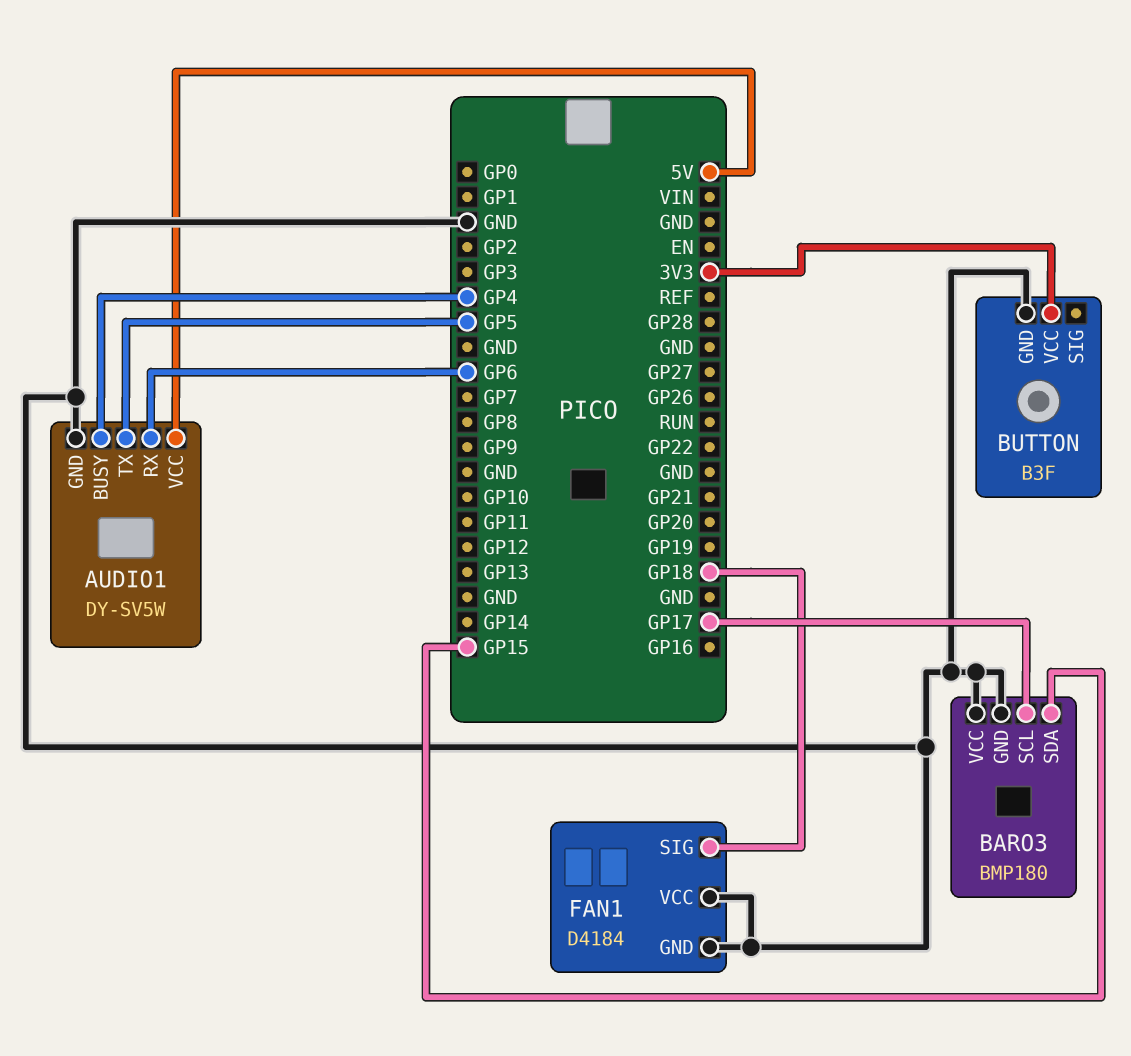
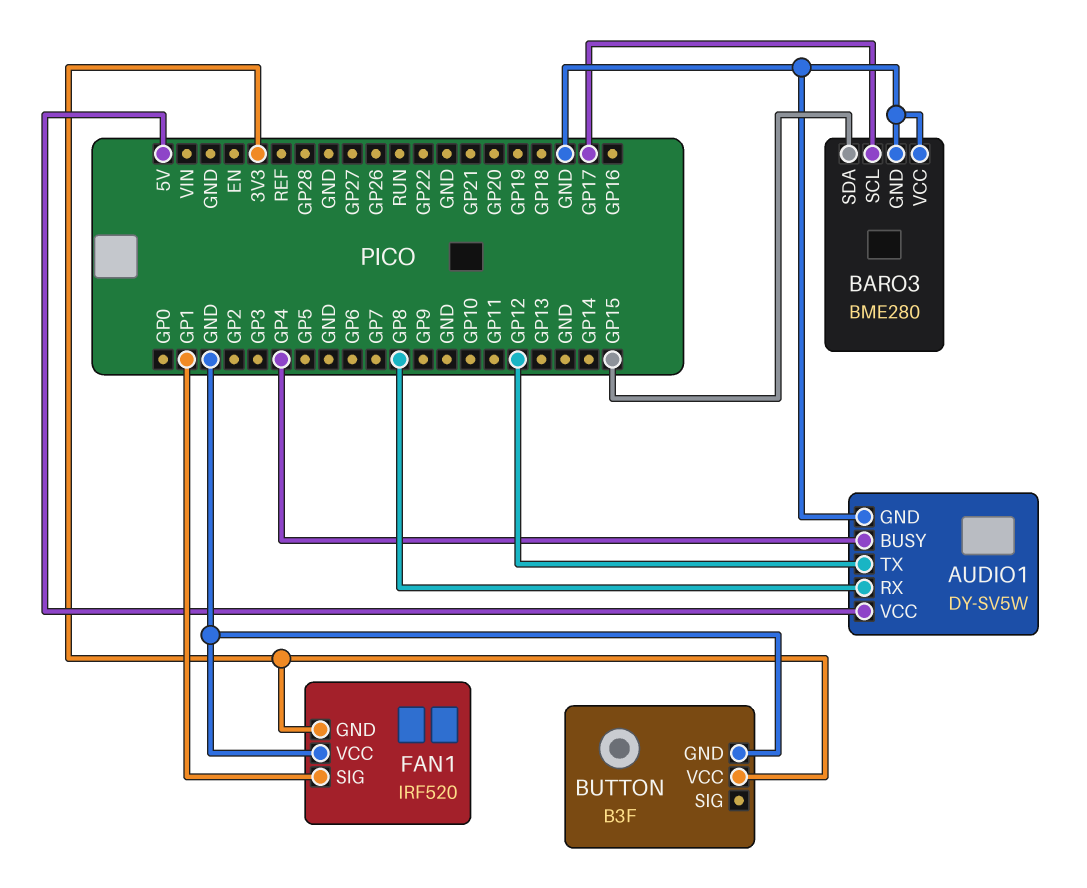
AUDIO1 pin RX: GP6 -> GP8
AUDIO1 pin TX: GP5 -> GP12
BARO3: BMP180 -> BME280
FAN1: D4184 -> IRF520
FAN1 pin GND: GND -> 3V3
FAN1 pin SIG: GP18 -> GP1

